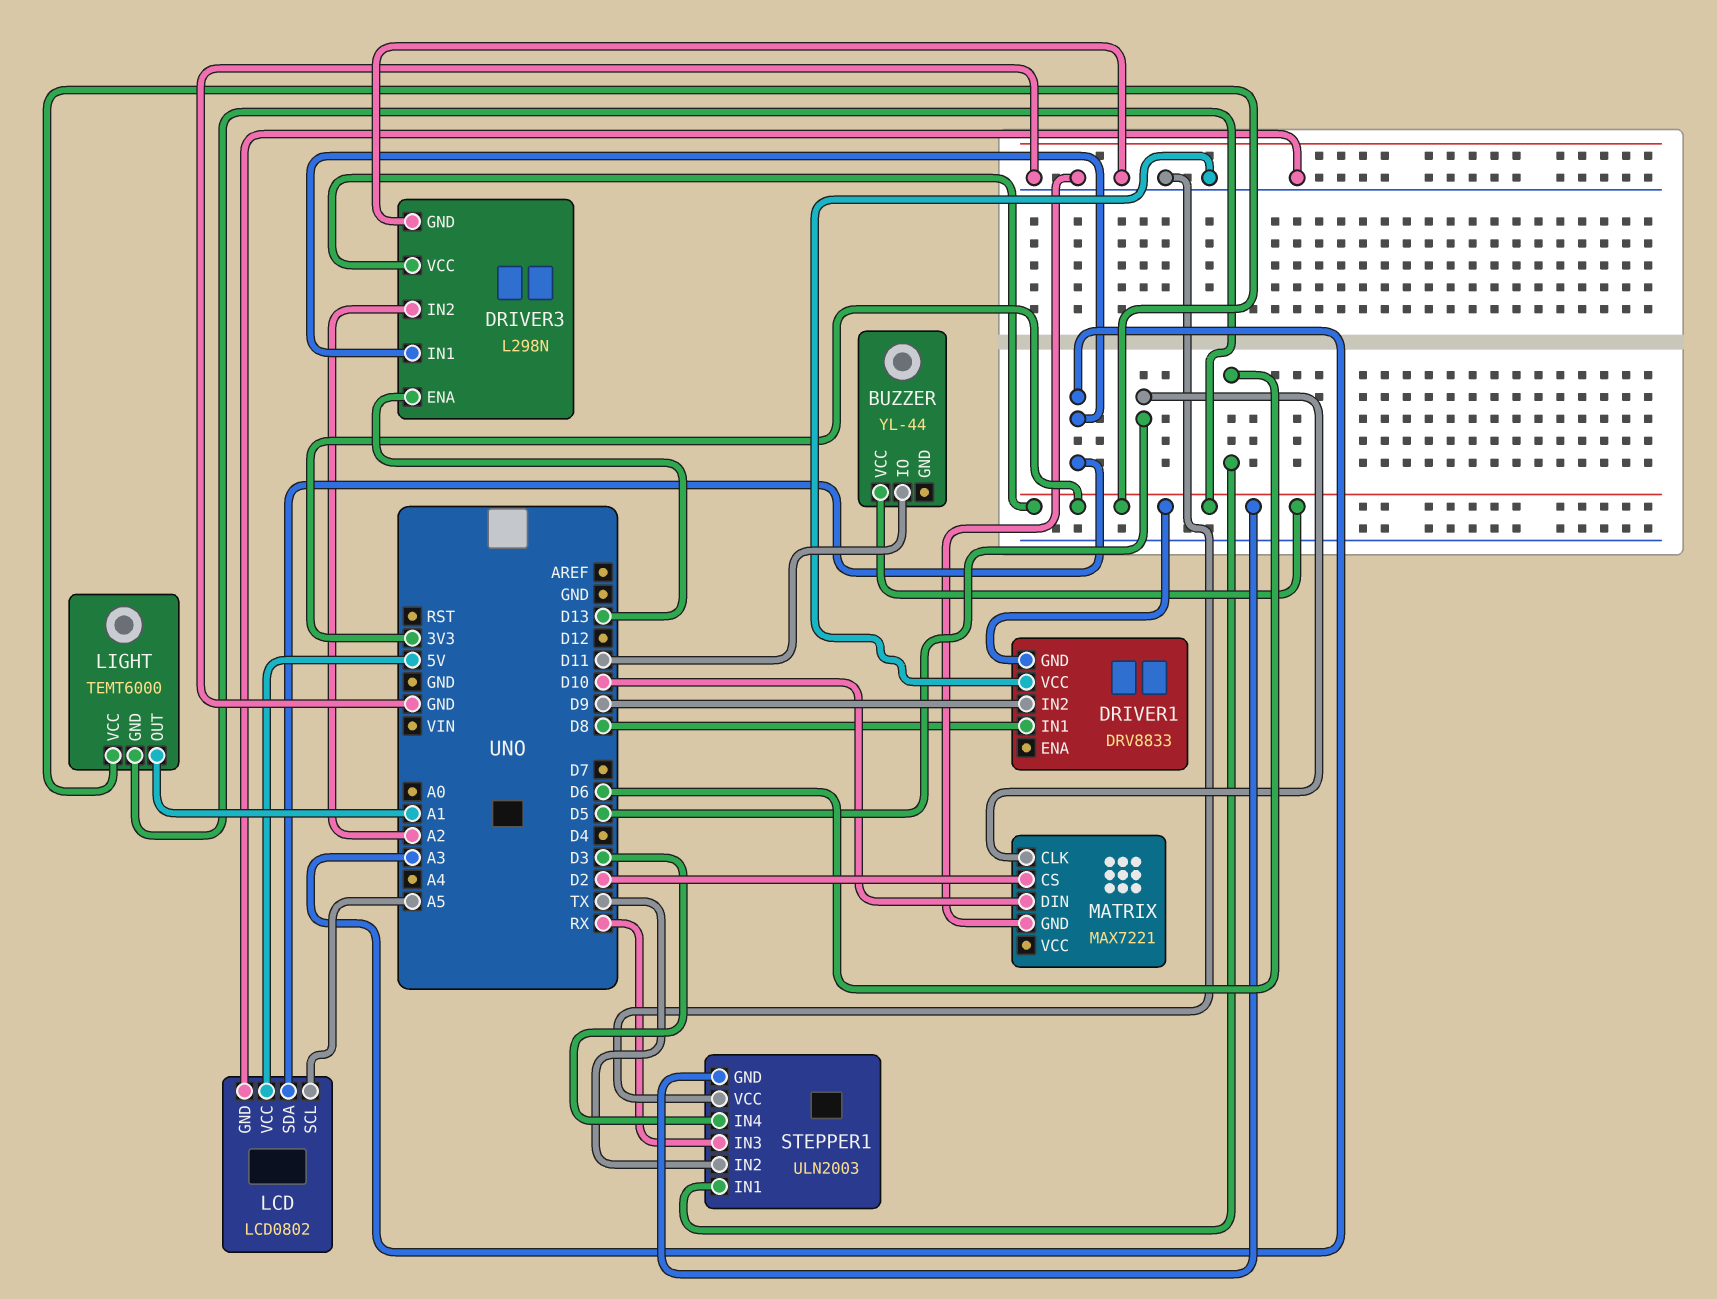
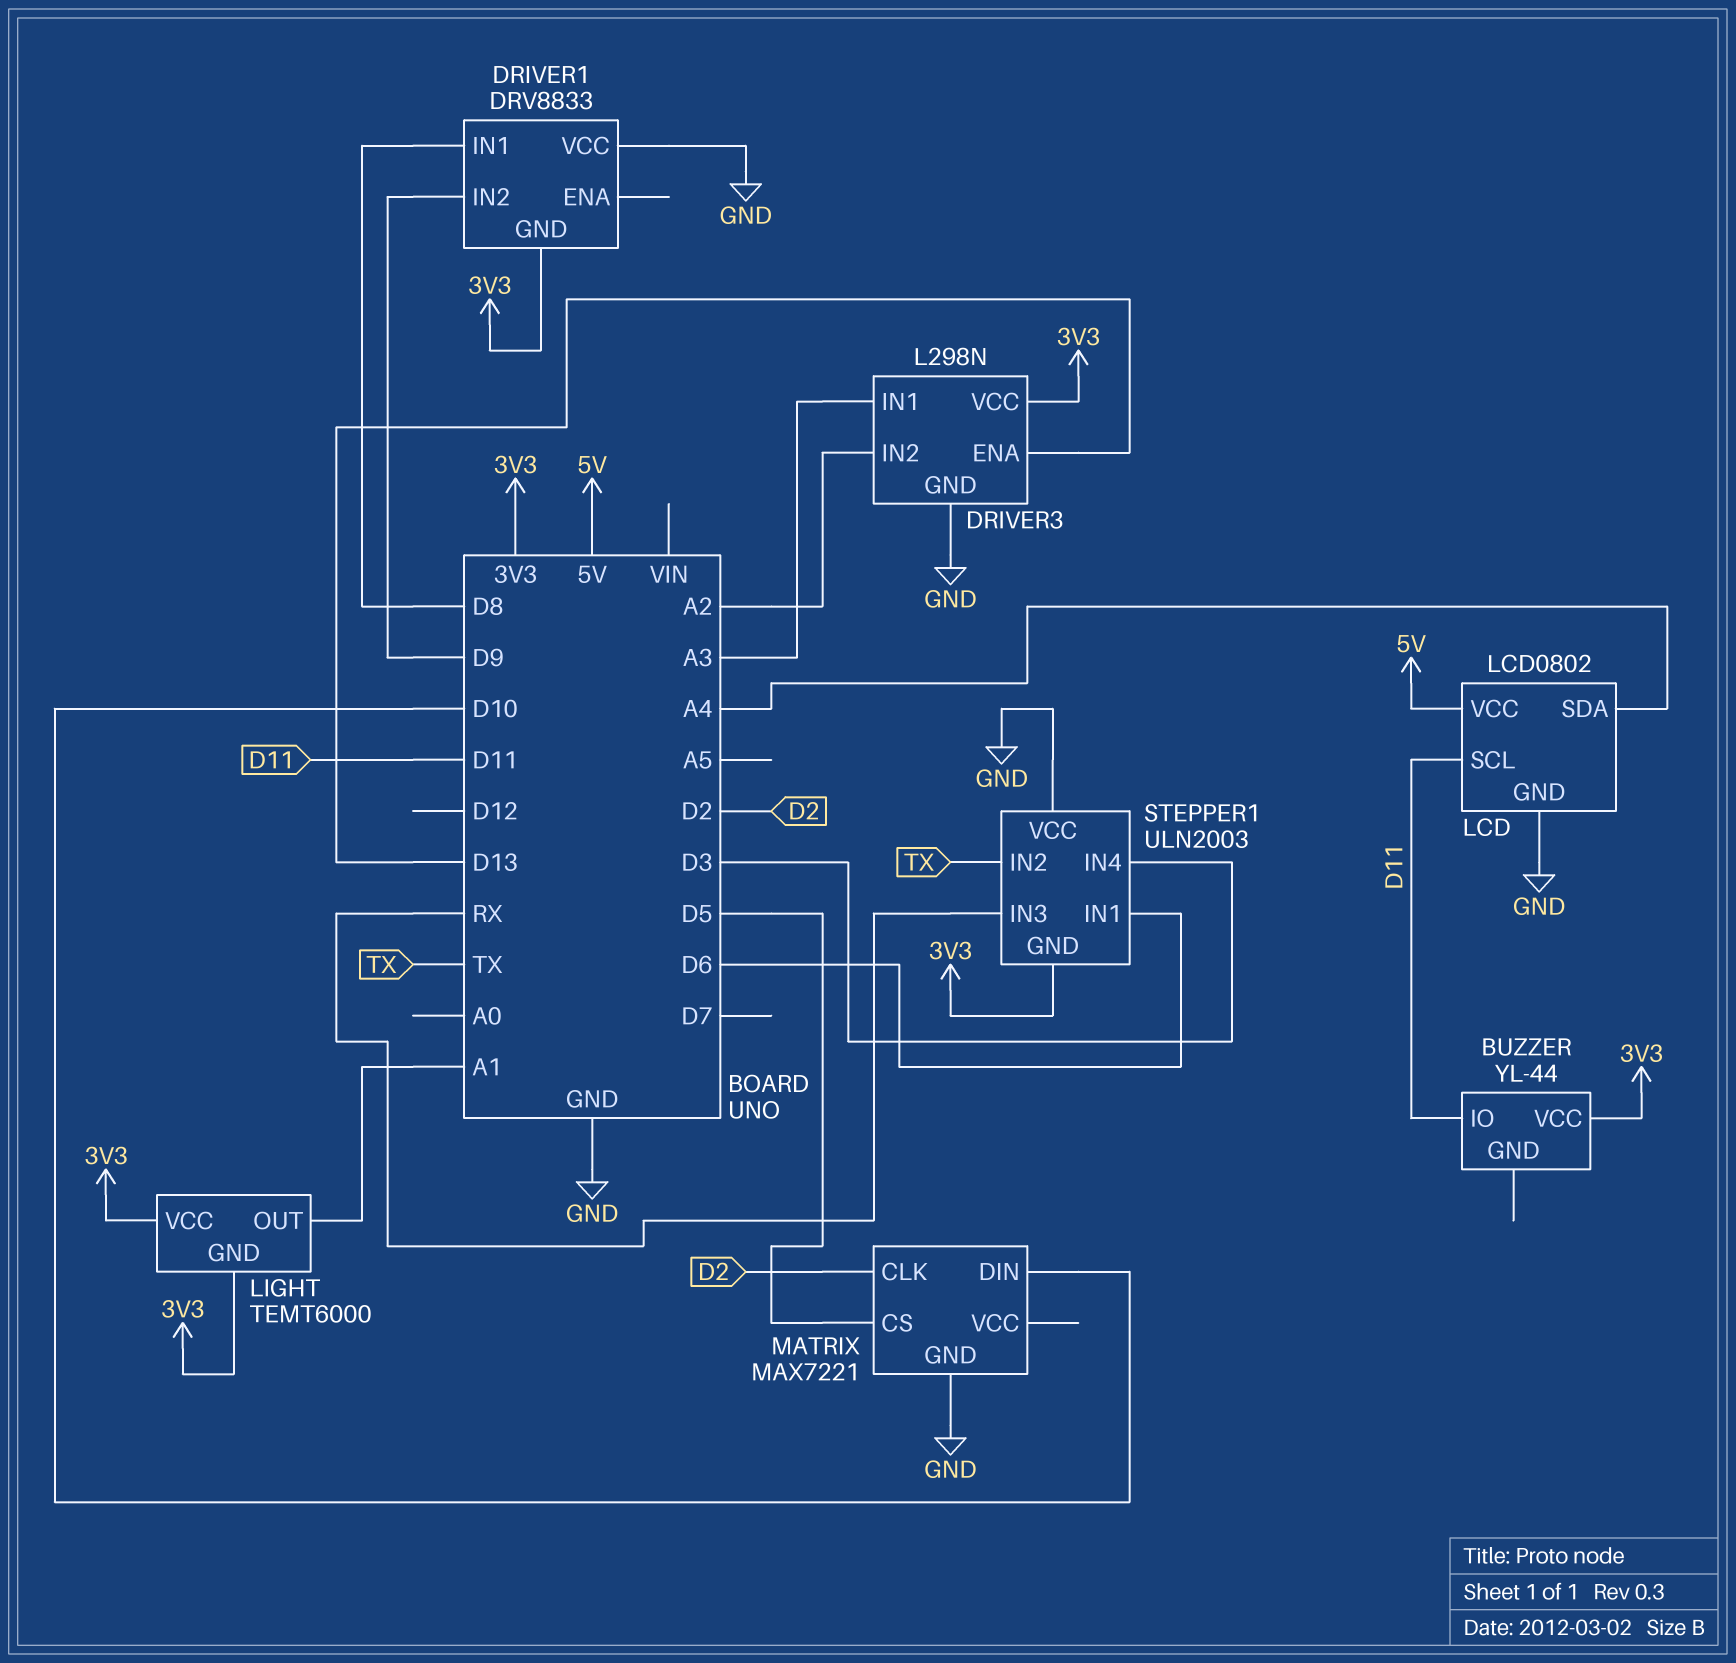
LCD pin SCL: A5 -> D11
LCD pin SDA: A3 -> A4
MATRIX pin CLK: D5 -> D2
MATRIX pin CS: D2 -> D5

